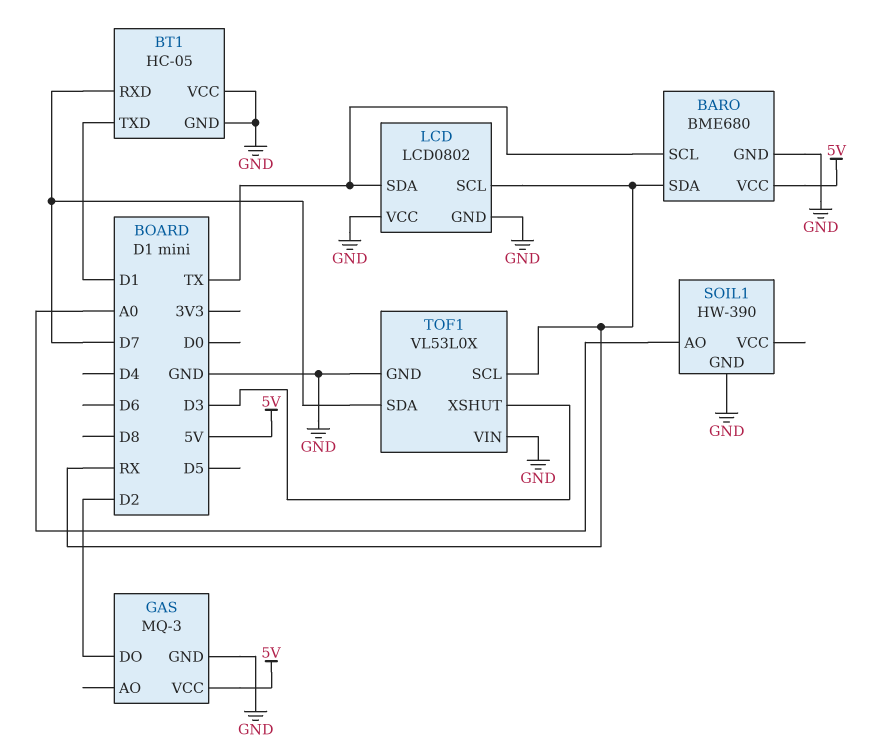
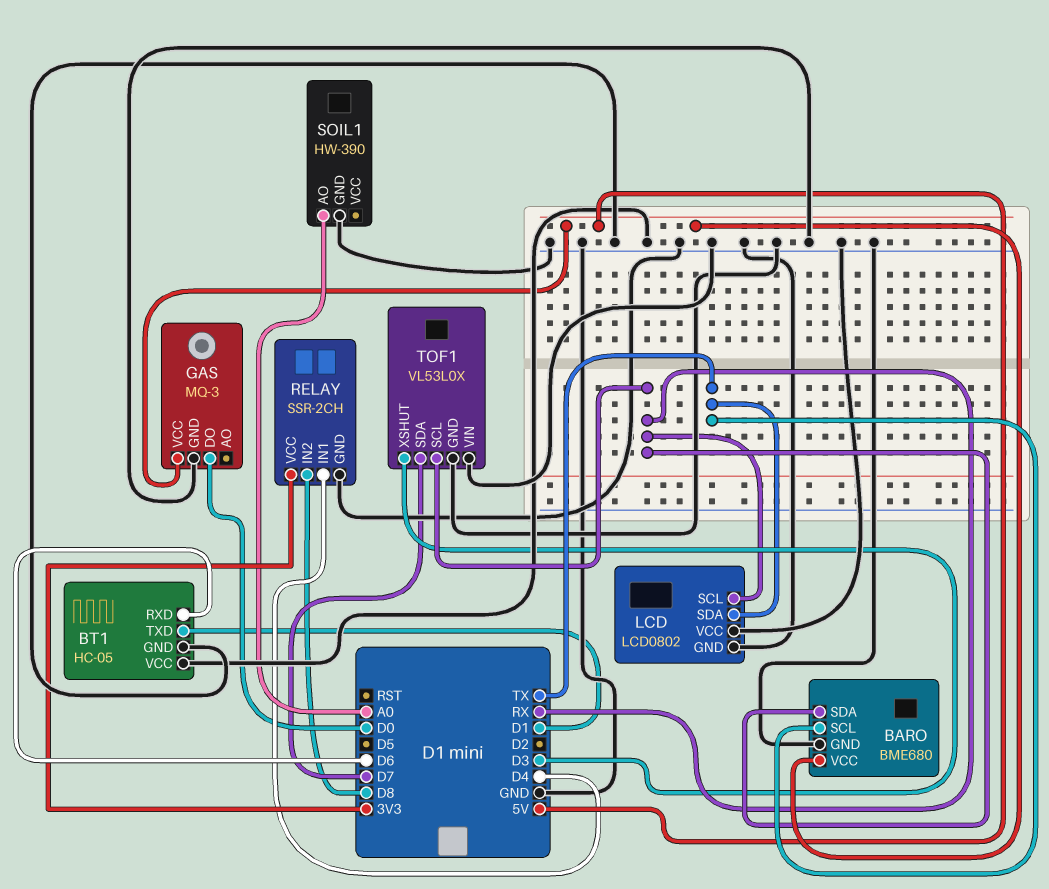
BT1 pin RXD: D7 -> D6
GAS pin DO: D2 -> D0
RELAY: none -> SSR-2CH
RELAY pin GND: none -> GND
RELAY pin IN1: none -> D4
RELAY pin IN2: none -> D8
RELAY pin VCC: none -> 3V3

